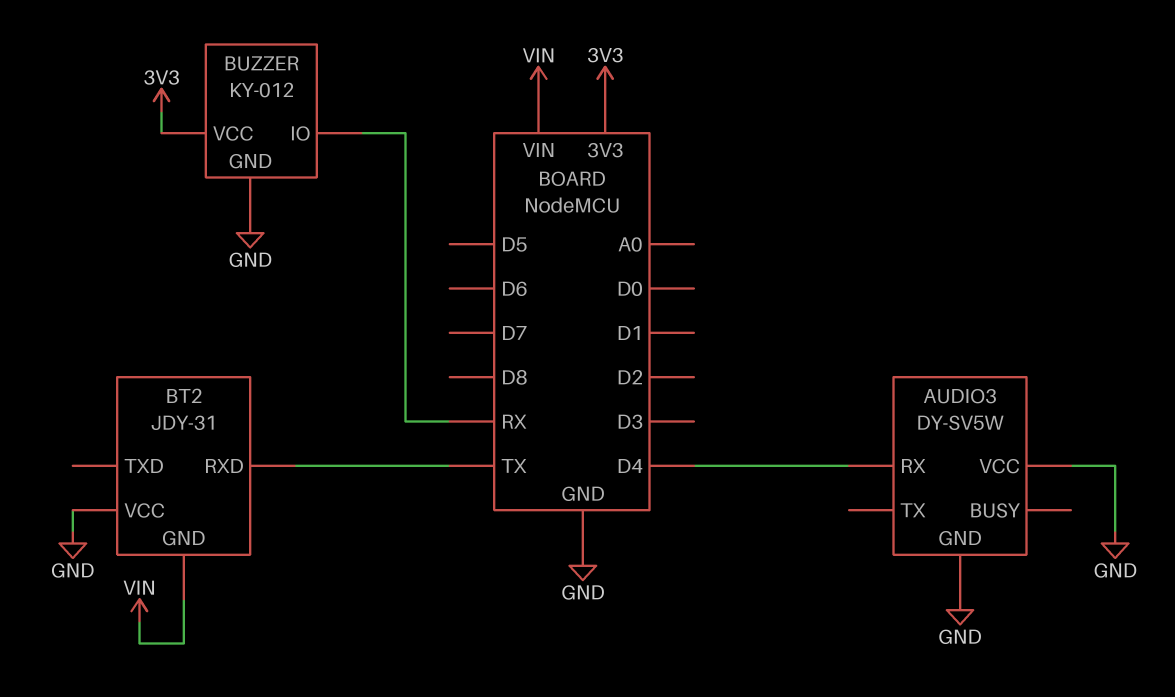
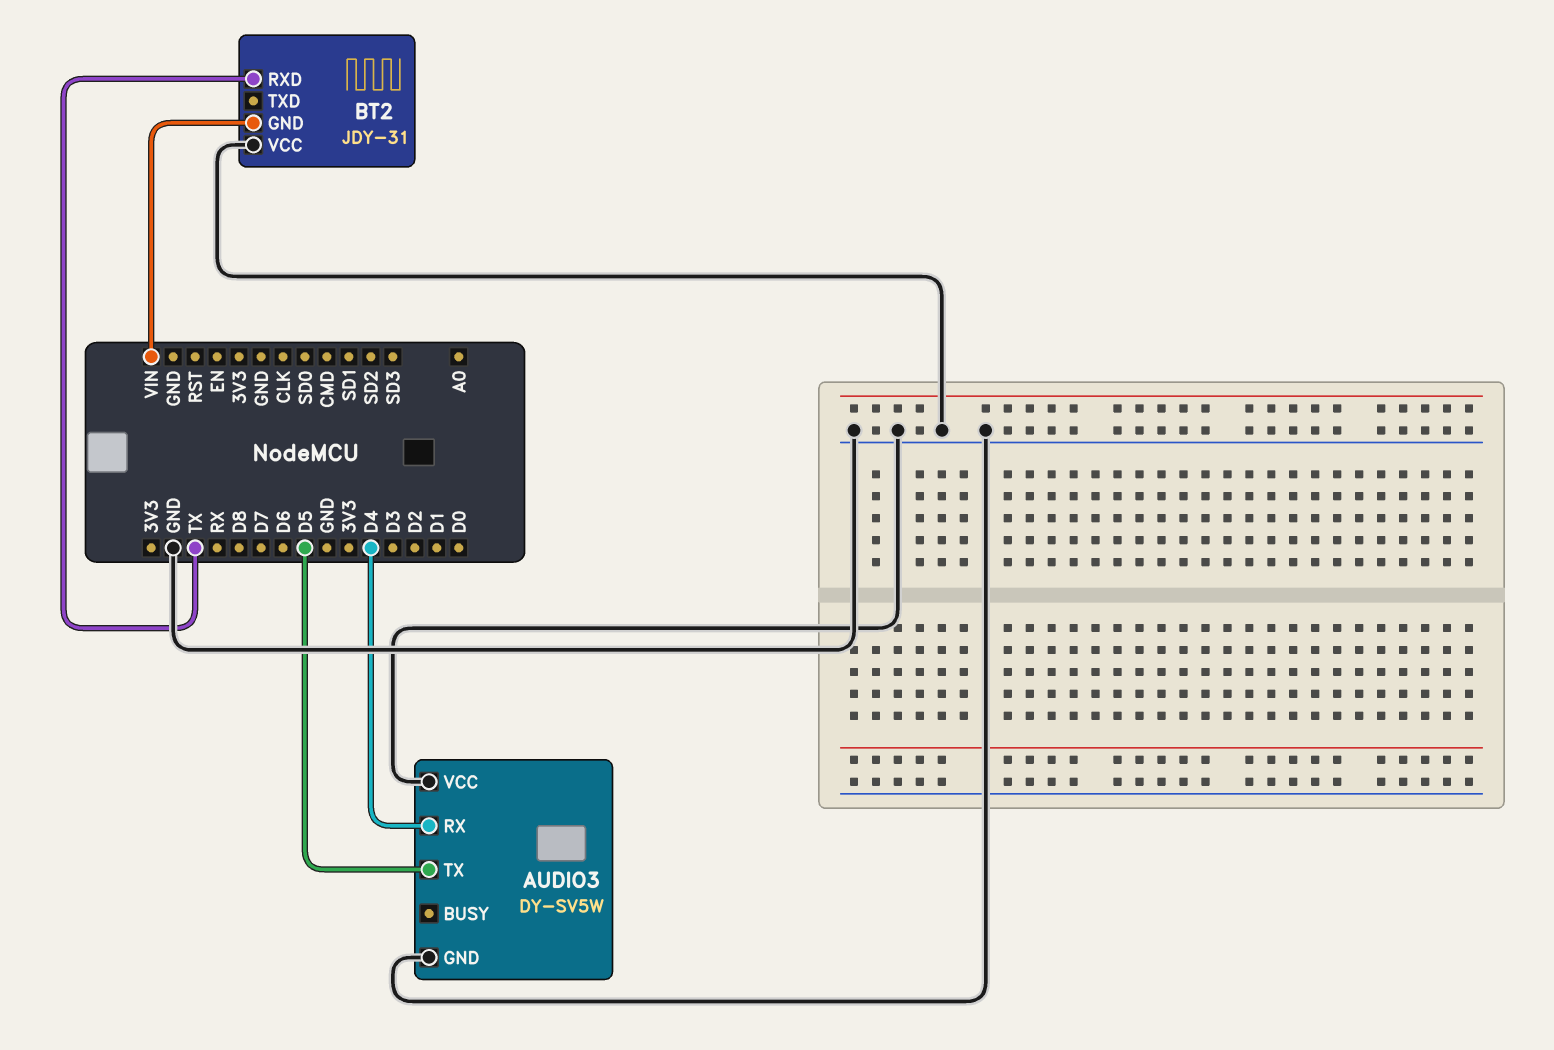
AUDIO3 pin TX: none -> D5
BUZZER: KY-012 -> none
BUZZER pin GND: GND -> none
BUZZER pin IO: RX -> none
BUZZER pin VCC: 3V3 -> none

